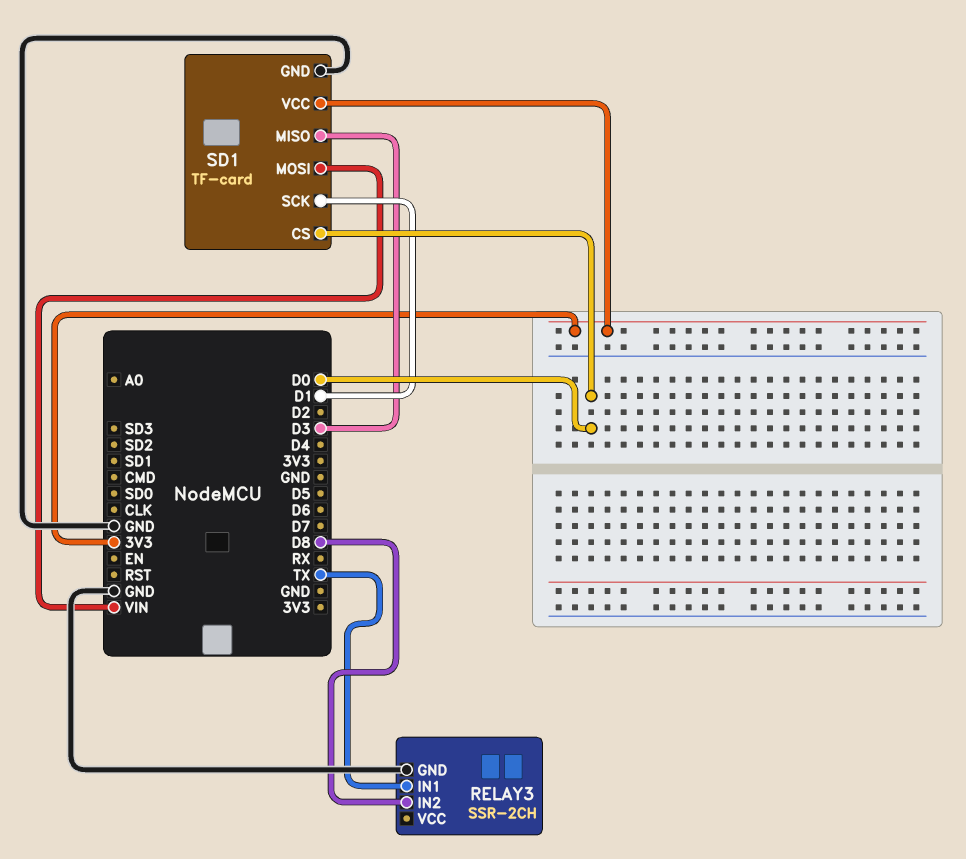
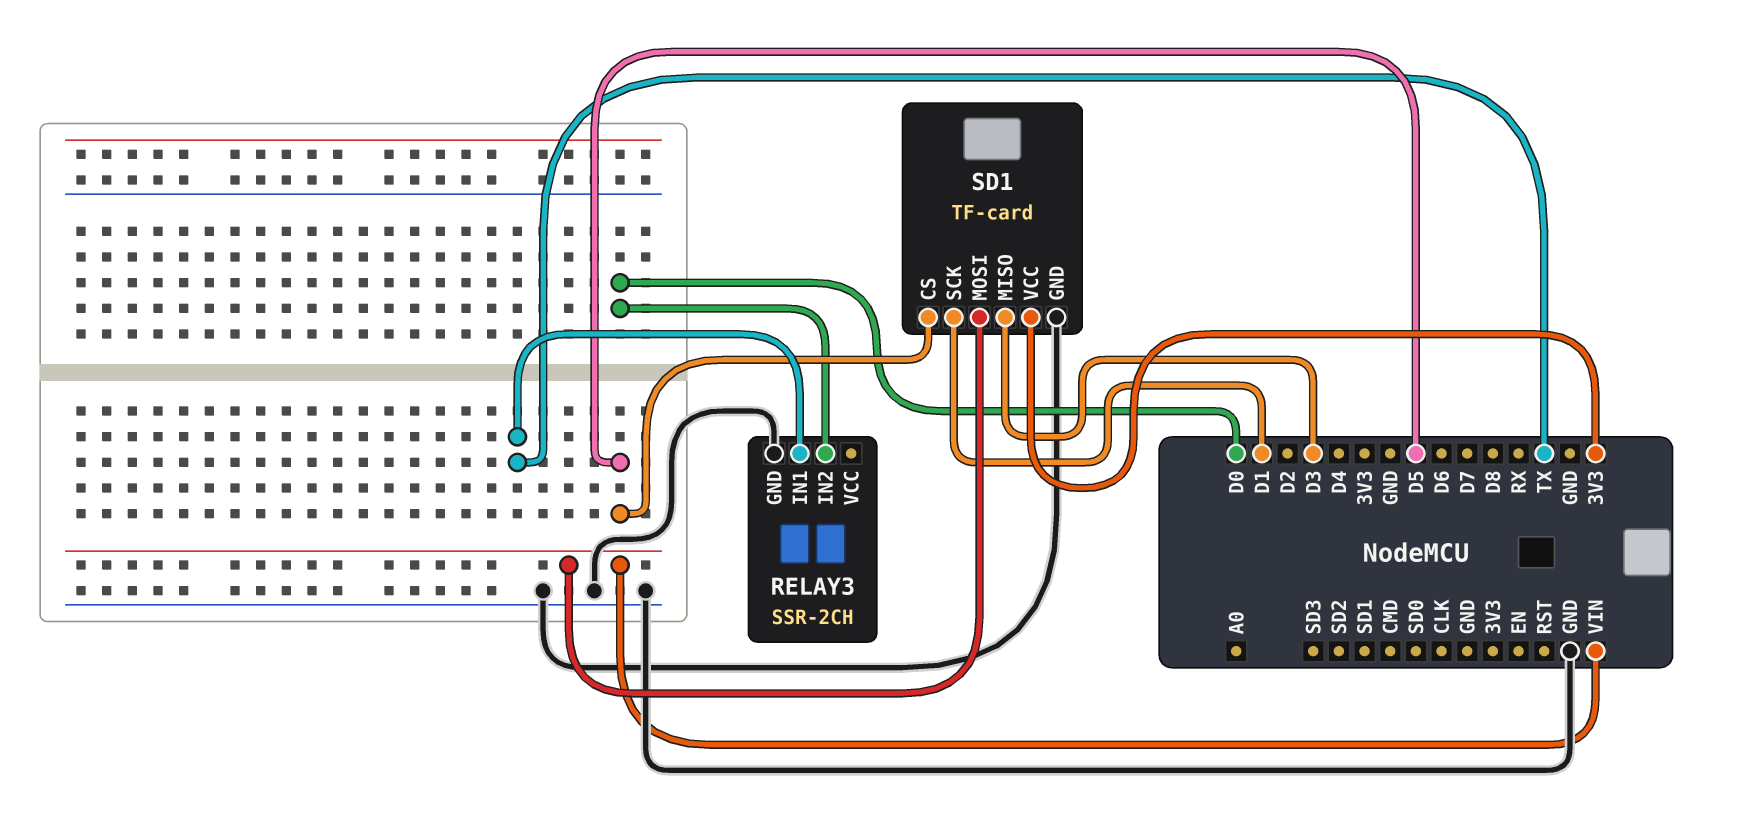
RELAY3 pin IN2: D8 -> D0
SD1 pin CS: D0 -> D5

